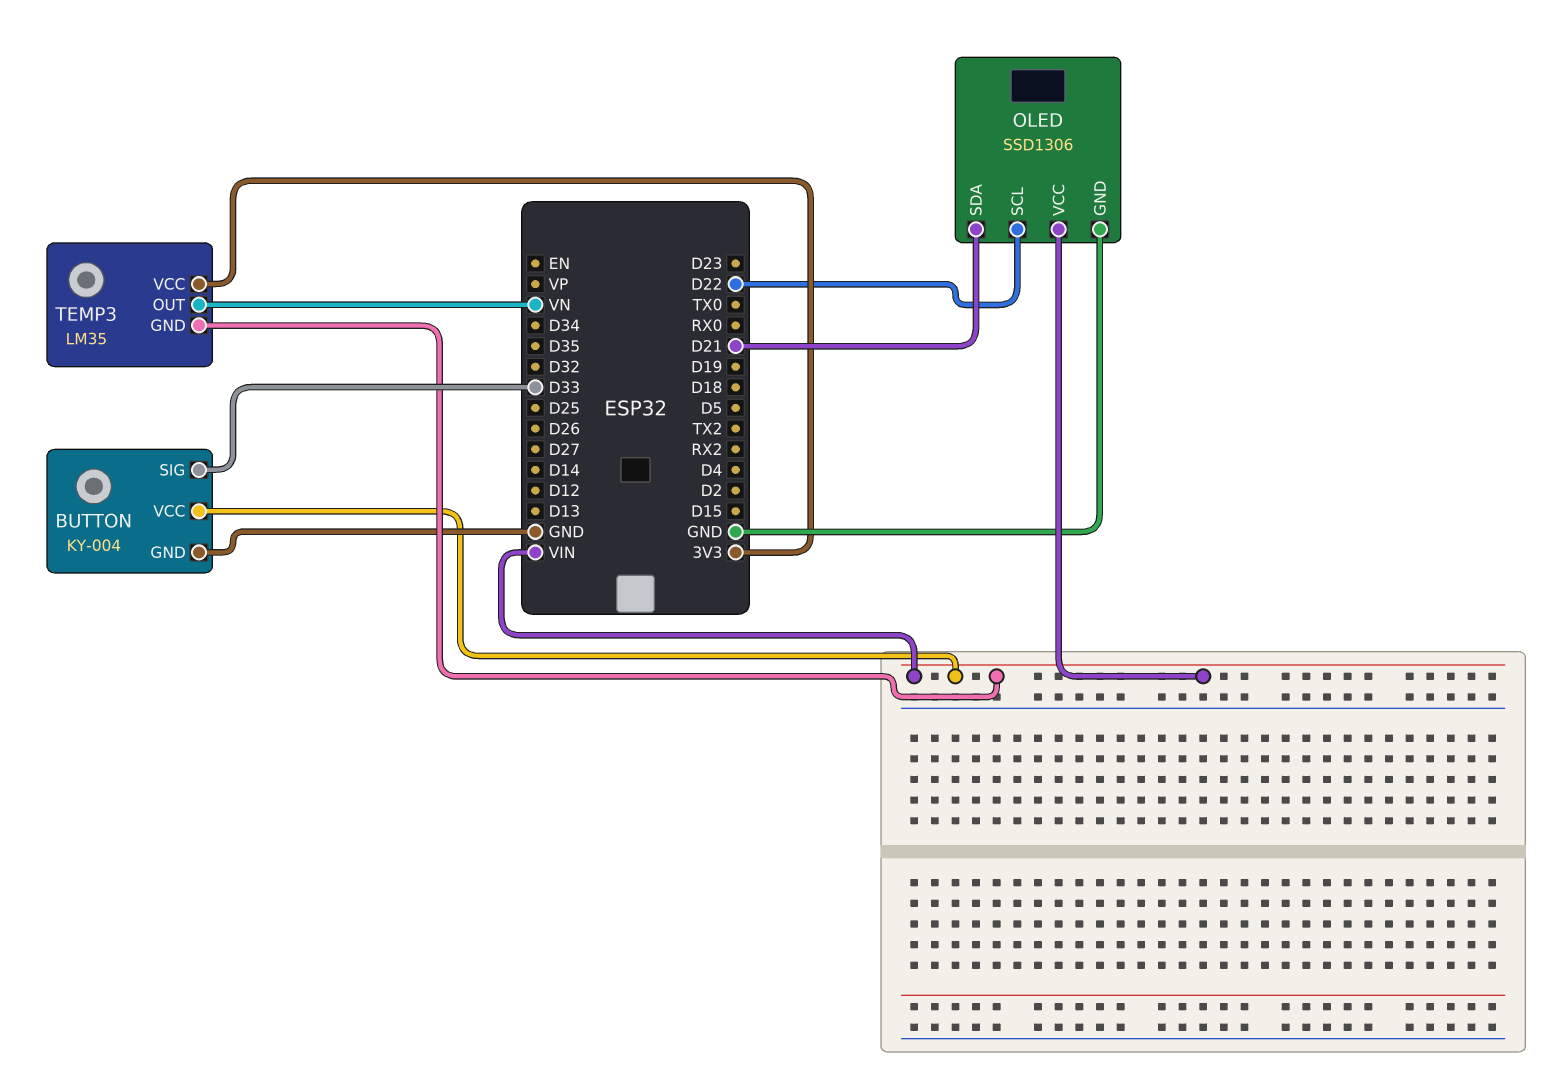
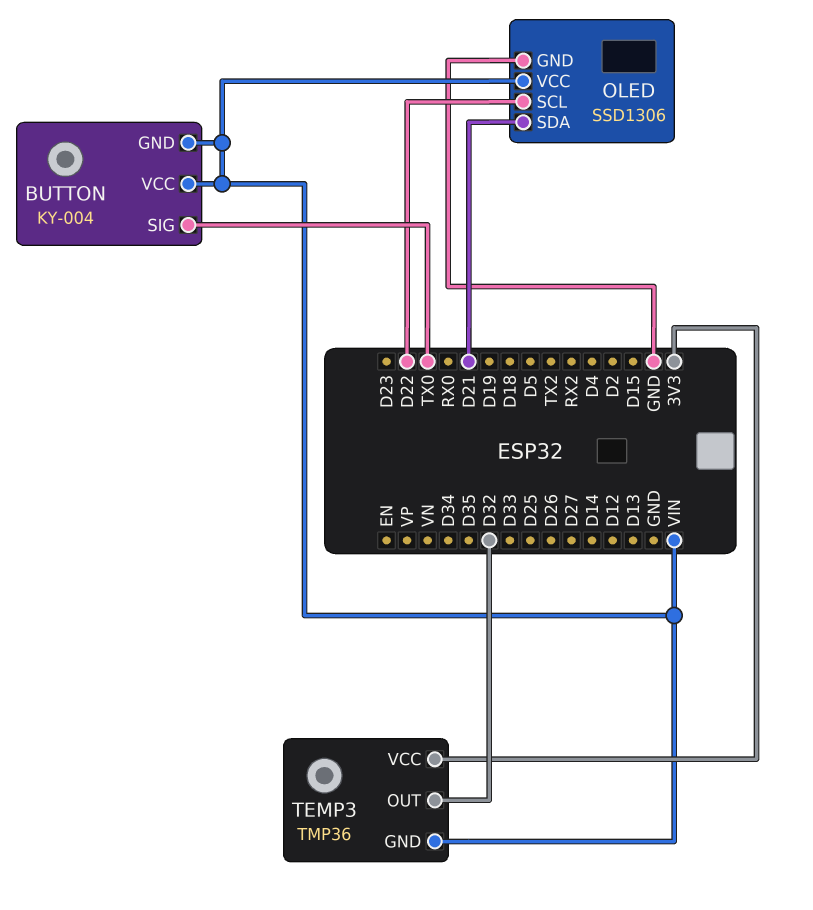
BUTTON pin GND: GND -> VIN
BUTTON pin SIG: D33 -> TX0
TEMP3: LM35 -> TMP36
TEMP3 pin OUT: VN -> D32

